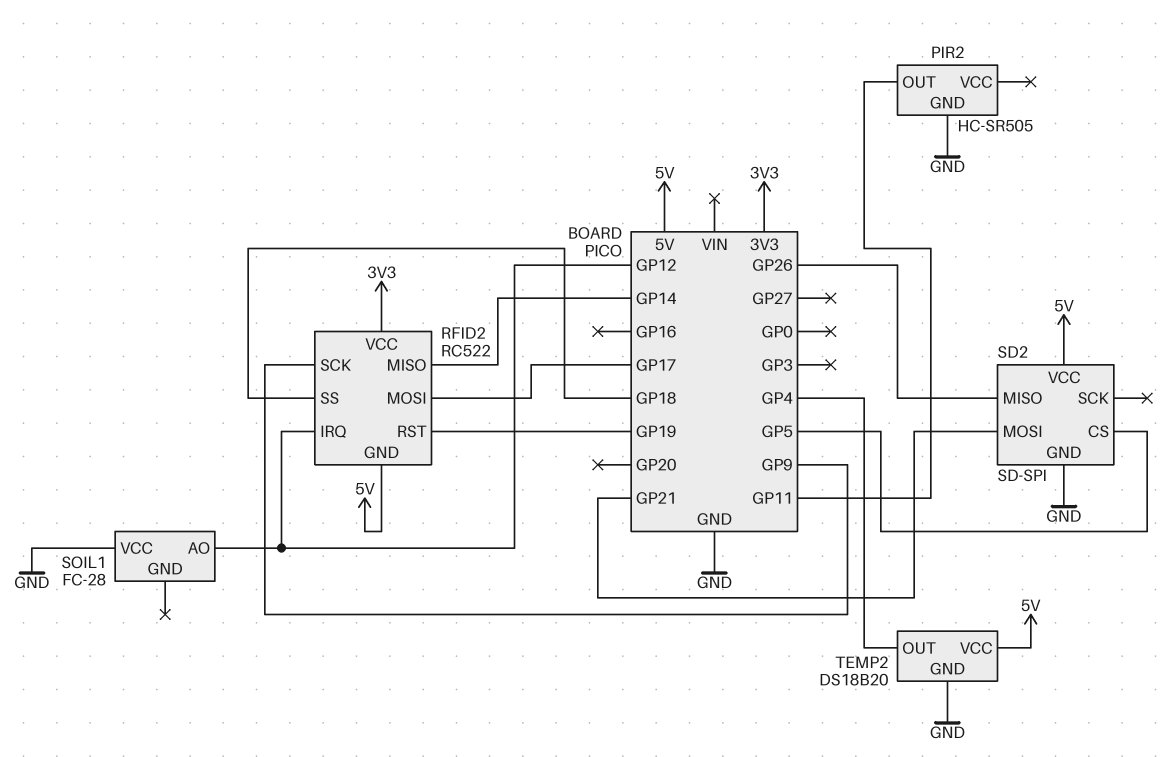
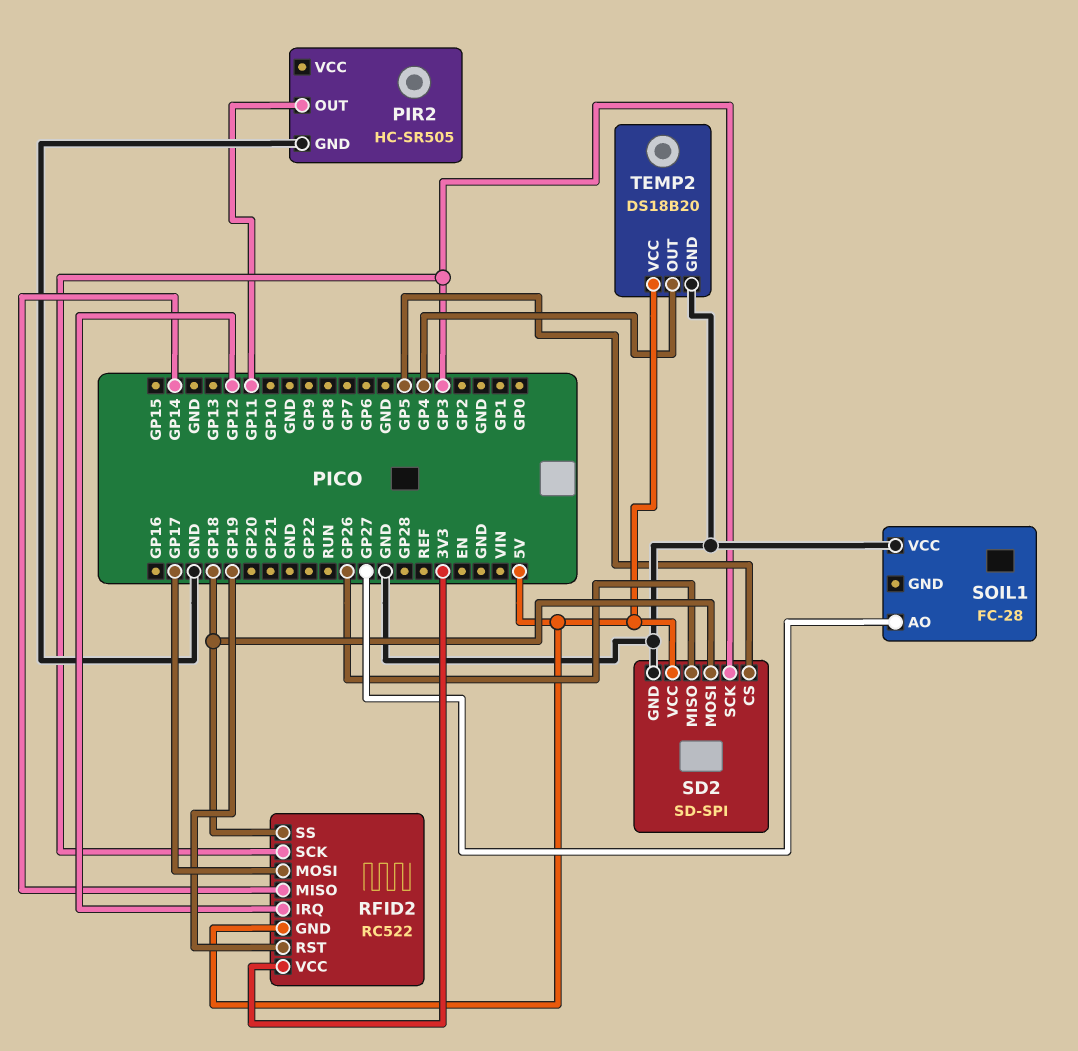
RFID2 pin SCK: GP9 -> GP3
SD2 pin MOSI: GP21 -> GP18
SD2 pin SCK: none -> GP3
SOIL1 pin AO: GP12 -> GP27

